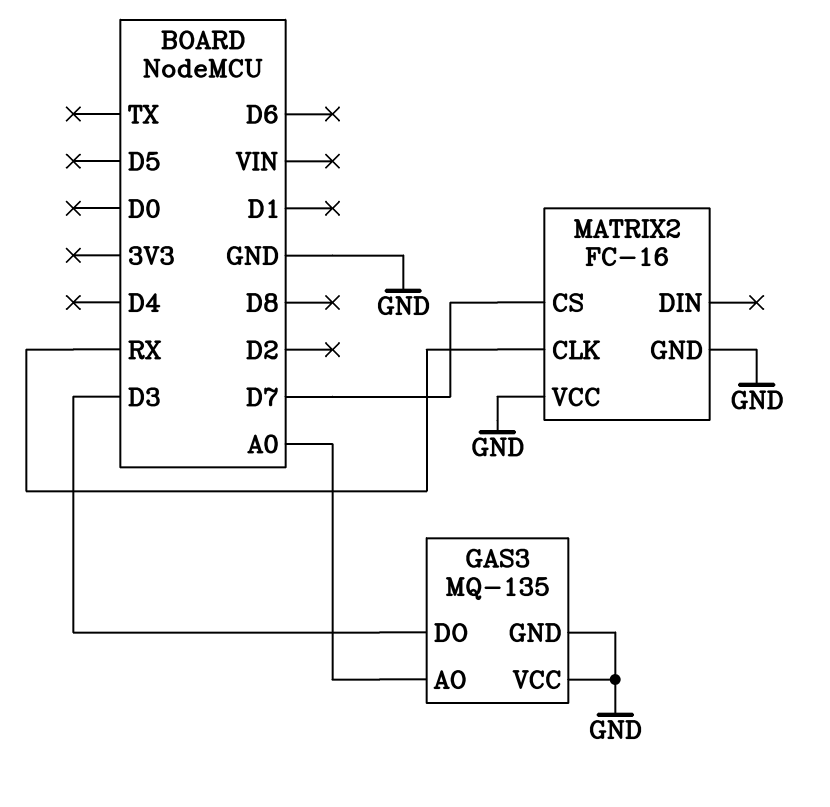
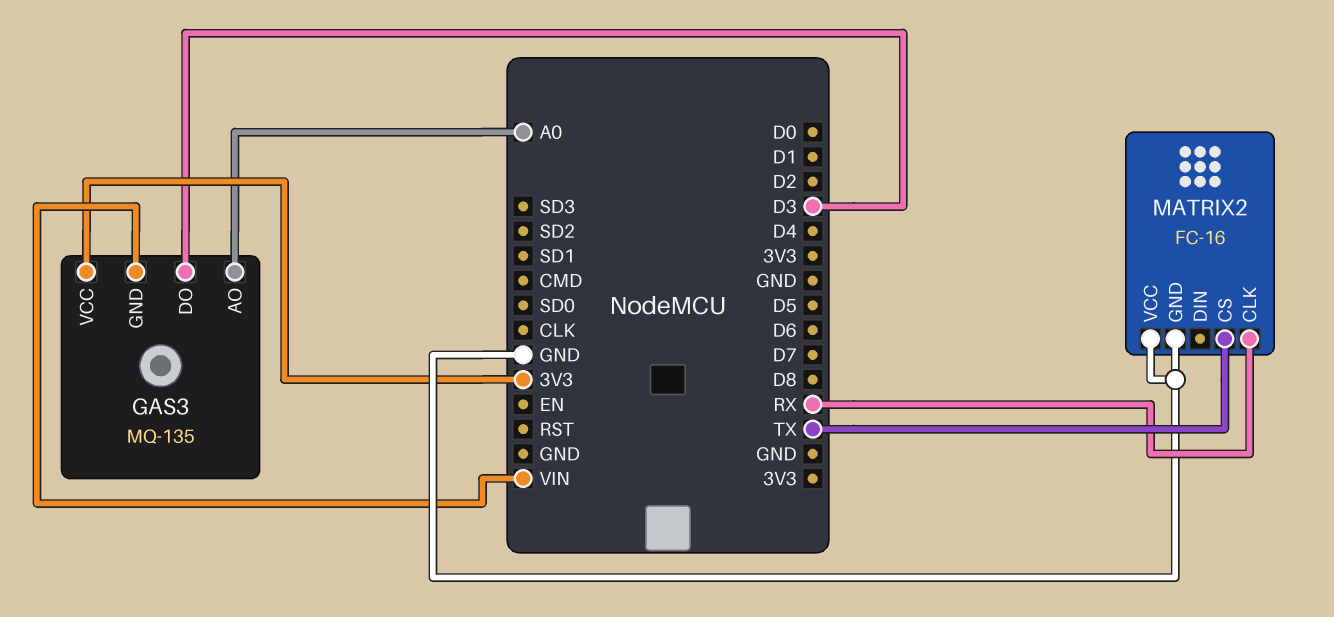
GAS3 pin GND: GND -> VIN
GAS3 pin VCC: GND -> 3V3
MATRIX2 pin CS: D7 -> TX

